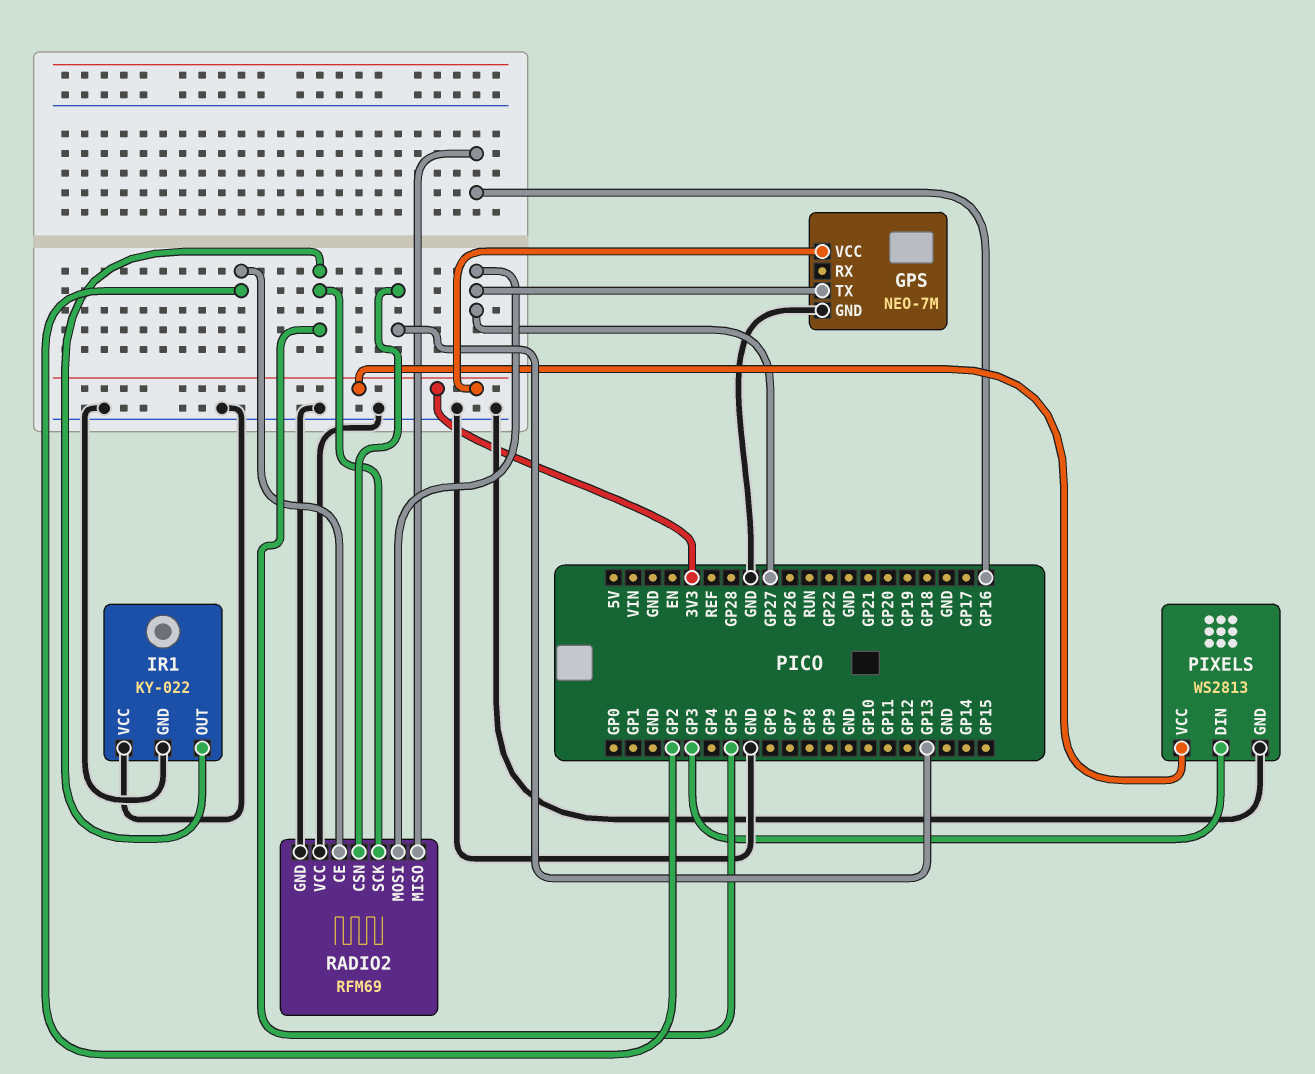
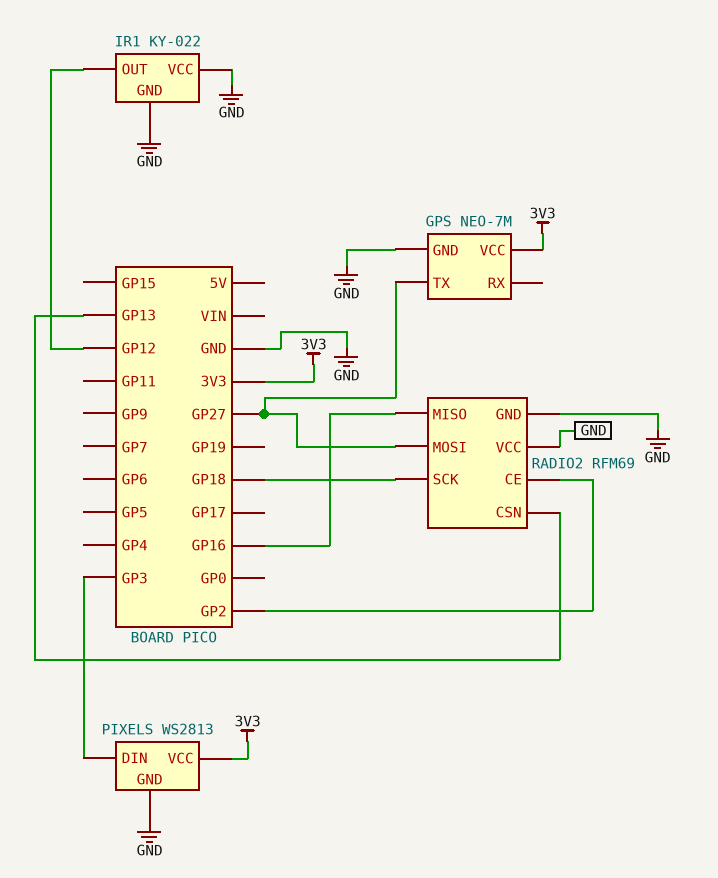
IR1 pin OUT: GP5 -> GP12
RADIO2 pin SCK: GP5 -> GP18

